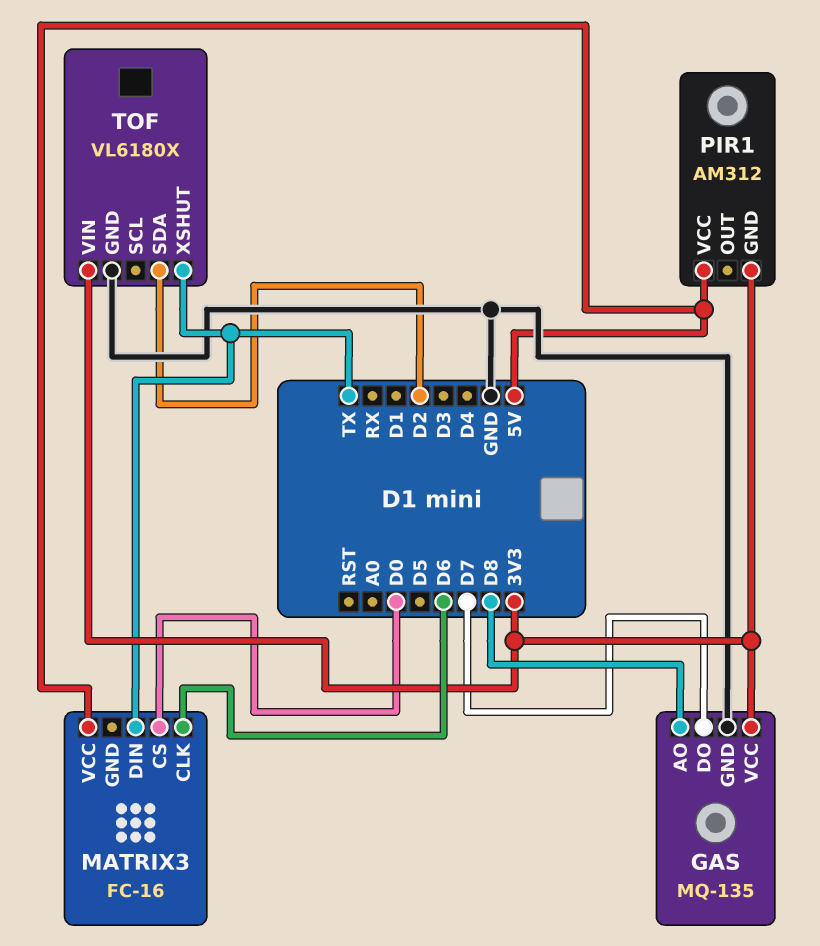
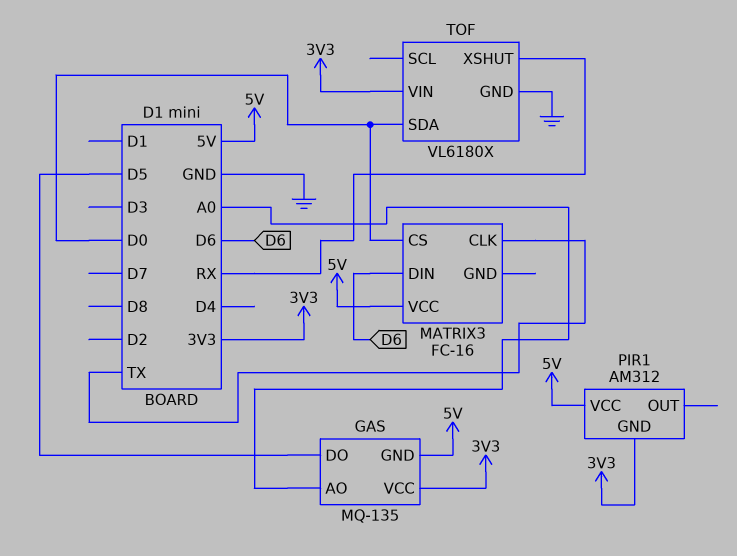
GAS pin AO: D8 -> A0
GAS pin DO: D7 -> D5
GAS pin GND: GND -> 5V
MATRIX3 pin CLK: D6 -> TX
MATRIX3 pin DIN: TX -> D6
TOF pin SDA: D2 -> D0
TOF pin XSHUT: TX -> RX

